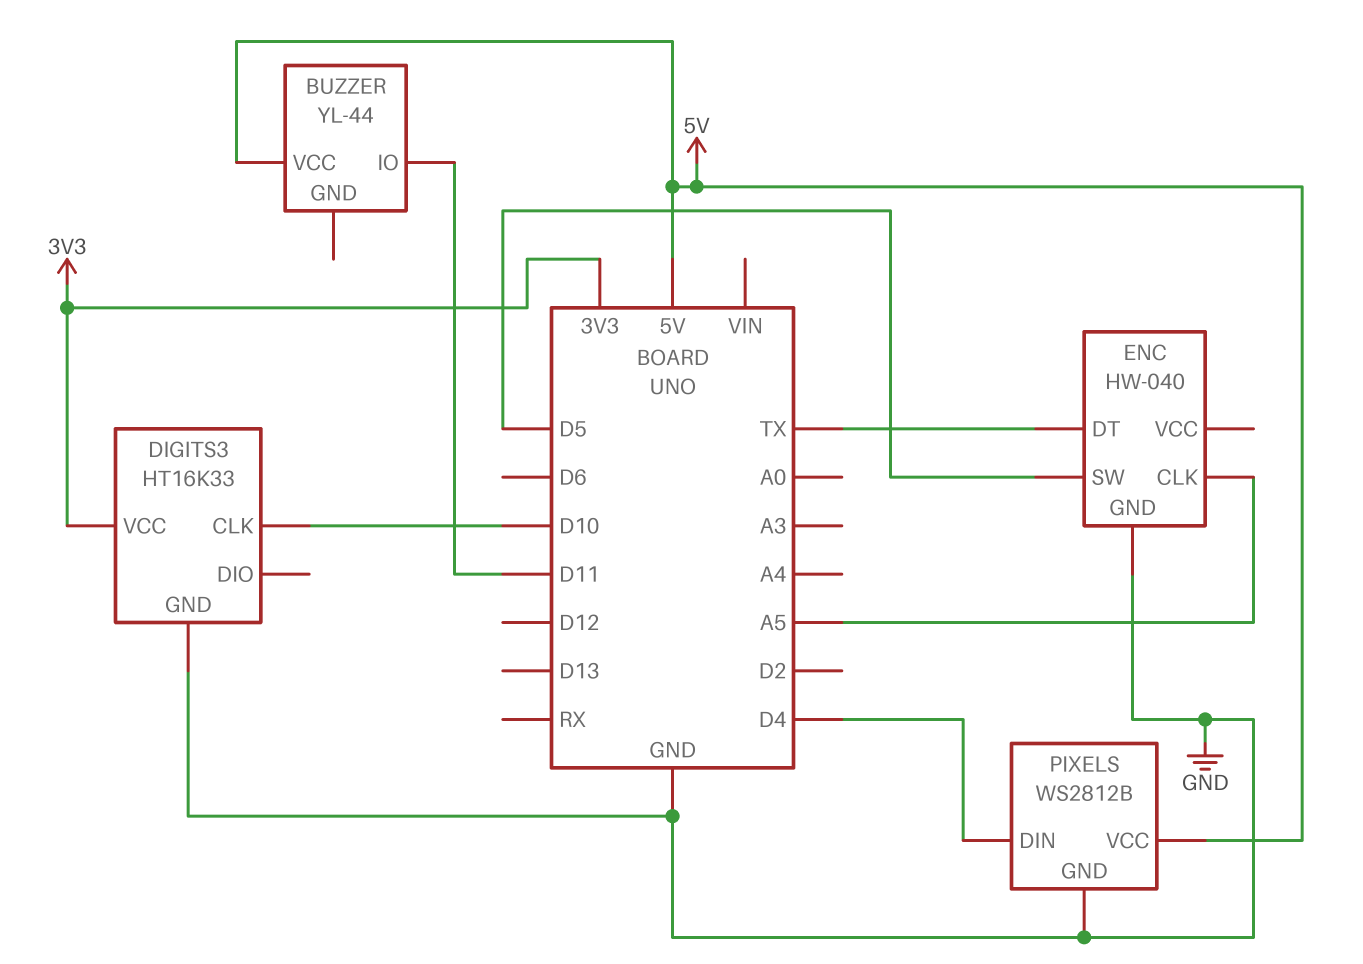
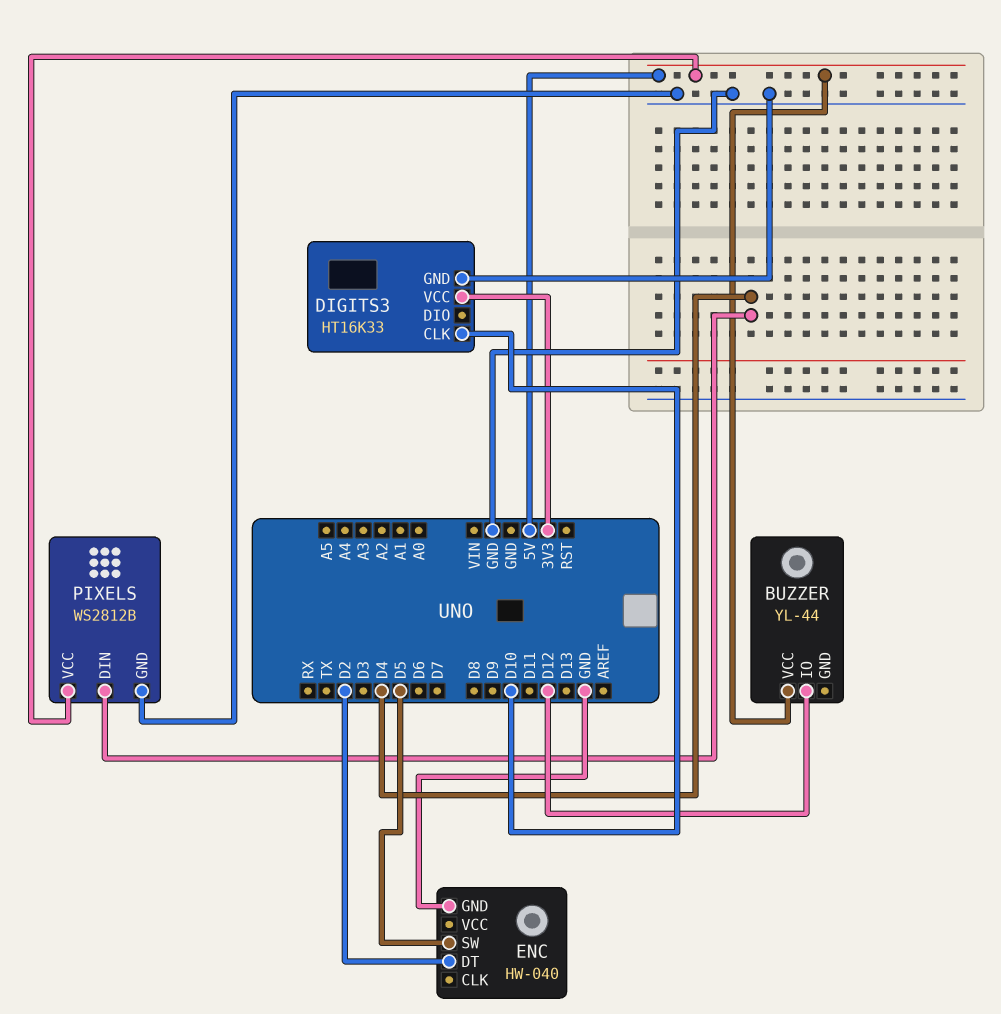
BUZZER pin IO: D11 -> D12
ENC pin CLK: A5 -> none
ENC pin DT: TX -> D2

